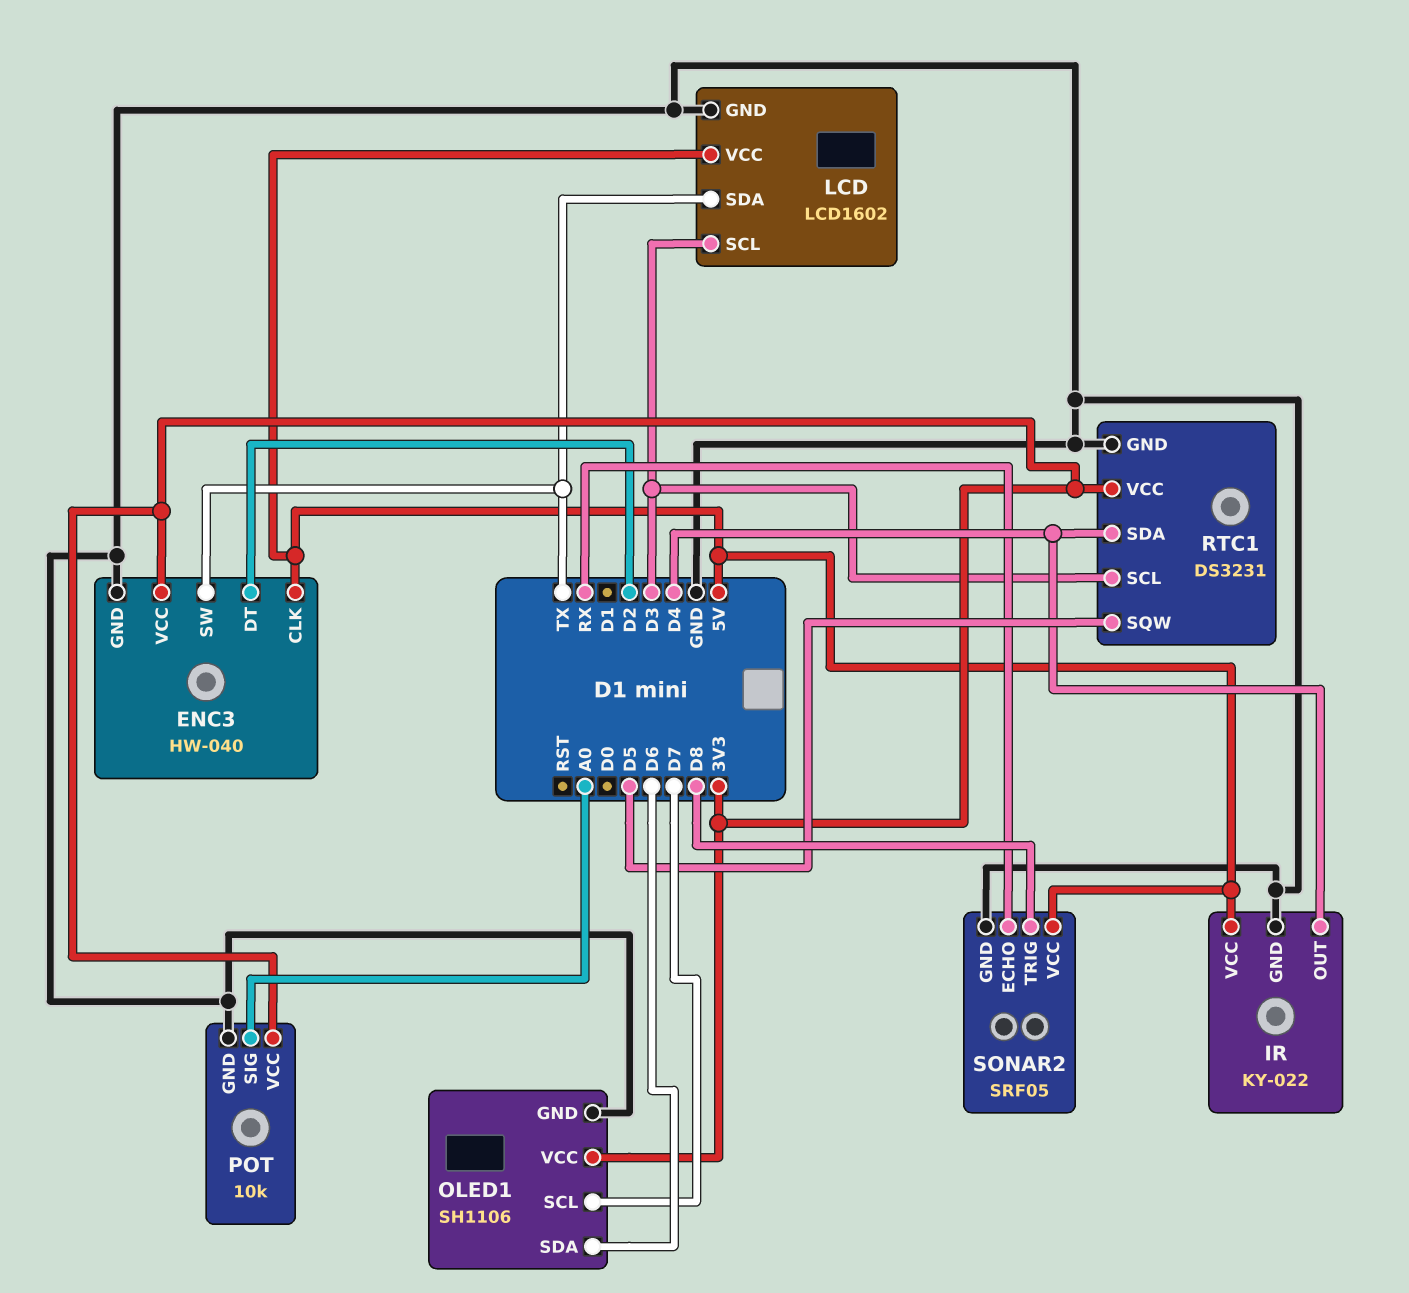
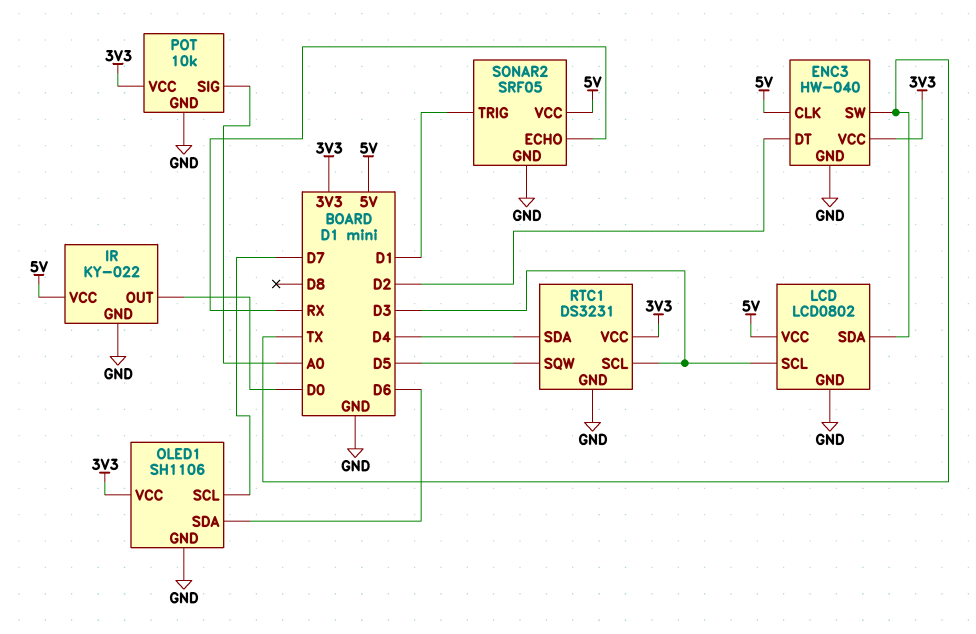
IR pin OUT: D4 -> D0
LCD: LCD1602 -> LCD0802
SONAR2 pin TRIG: D8 -> D1

